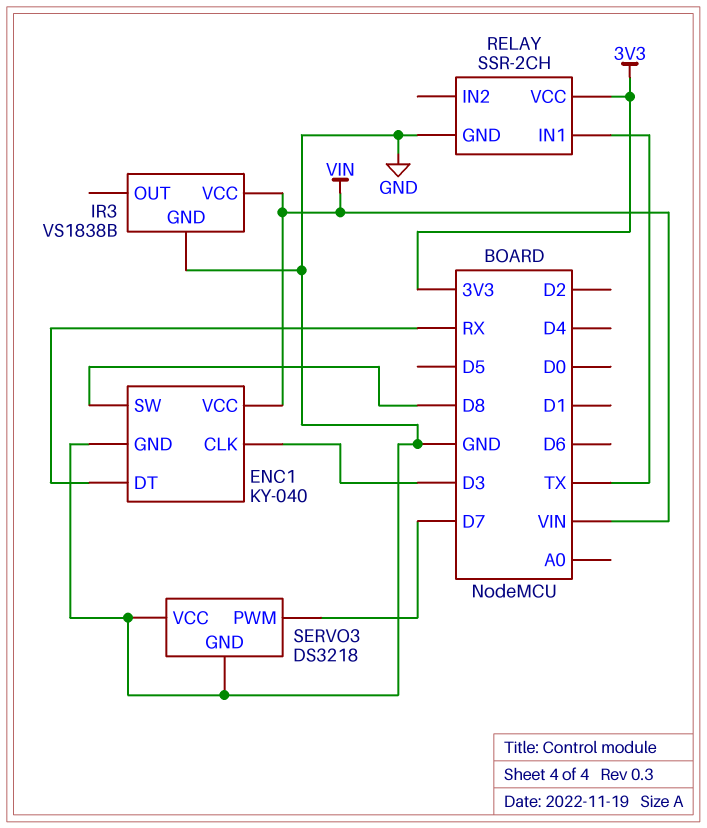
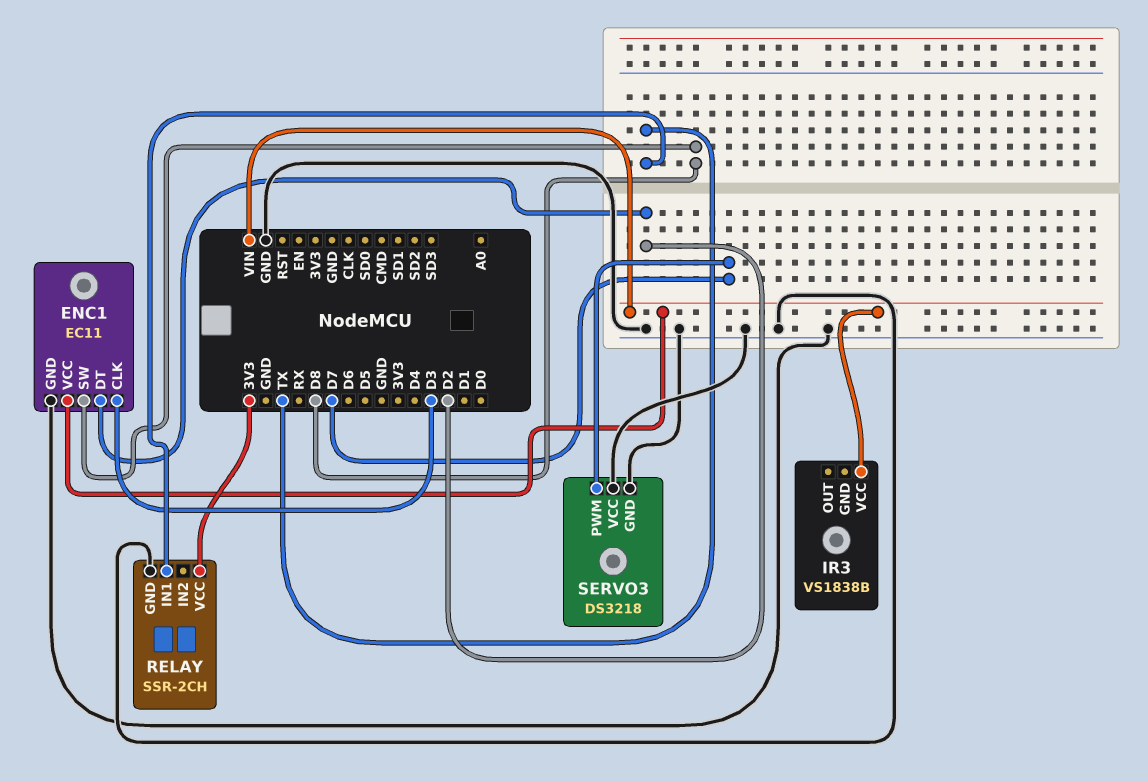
ENC1: KY-040 -> EC11
ENC1 pin DT: RX -> D2
IR3 pin GND: GND -> none

